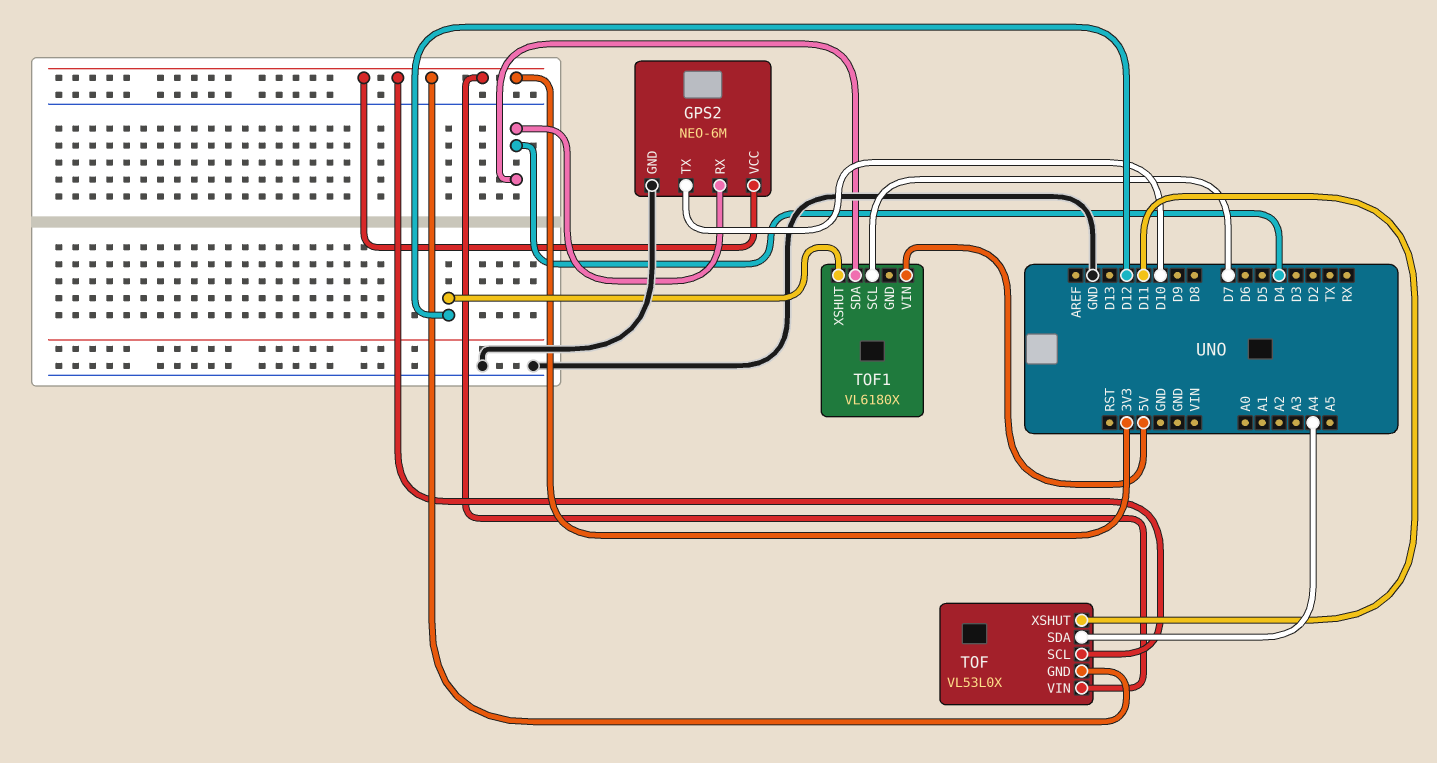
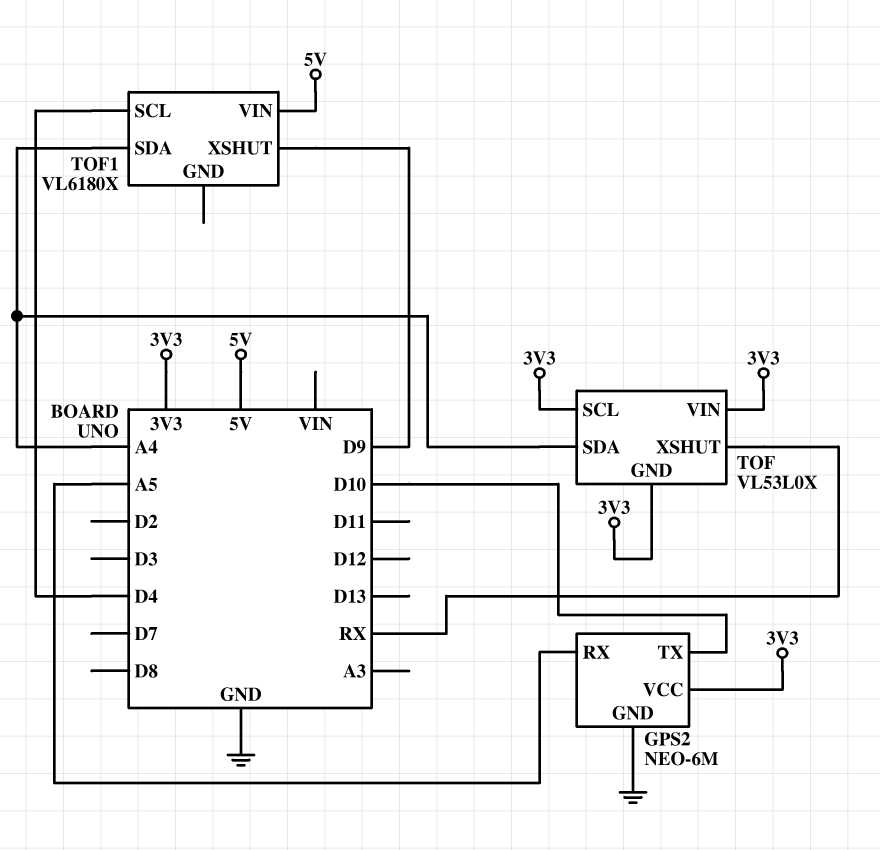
GPS2 pin RX: D4 -> A5
TOF pin XSHUT: D11 -> RX
TOF1 pin SCL: D7 -> D4
TOF1 pin SDA: D4 -> A4
TOF1 pin XSHUT: D12 -> D9

